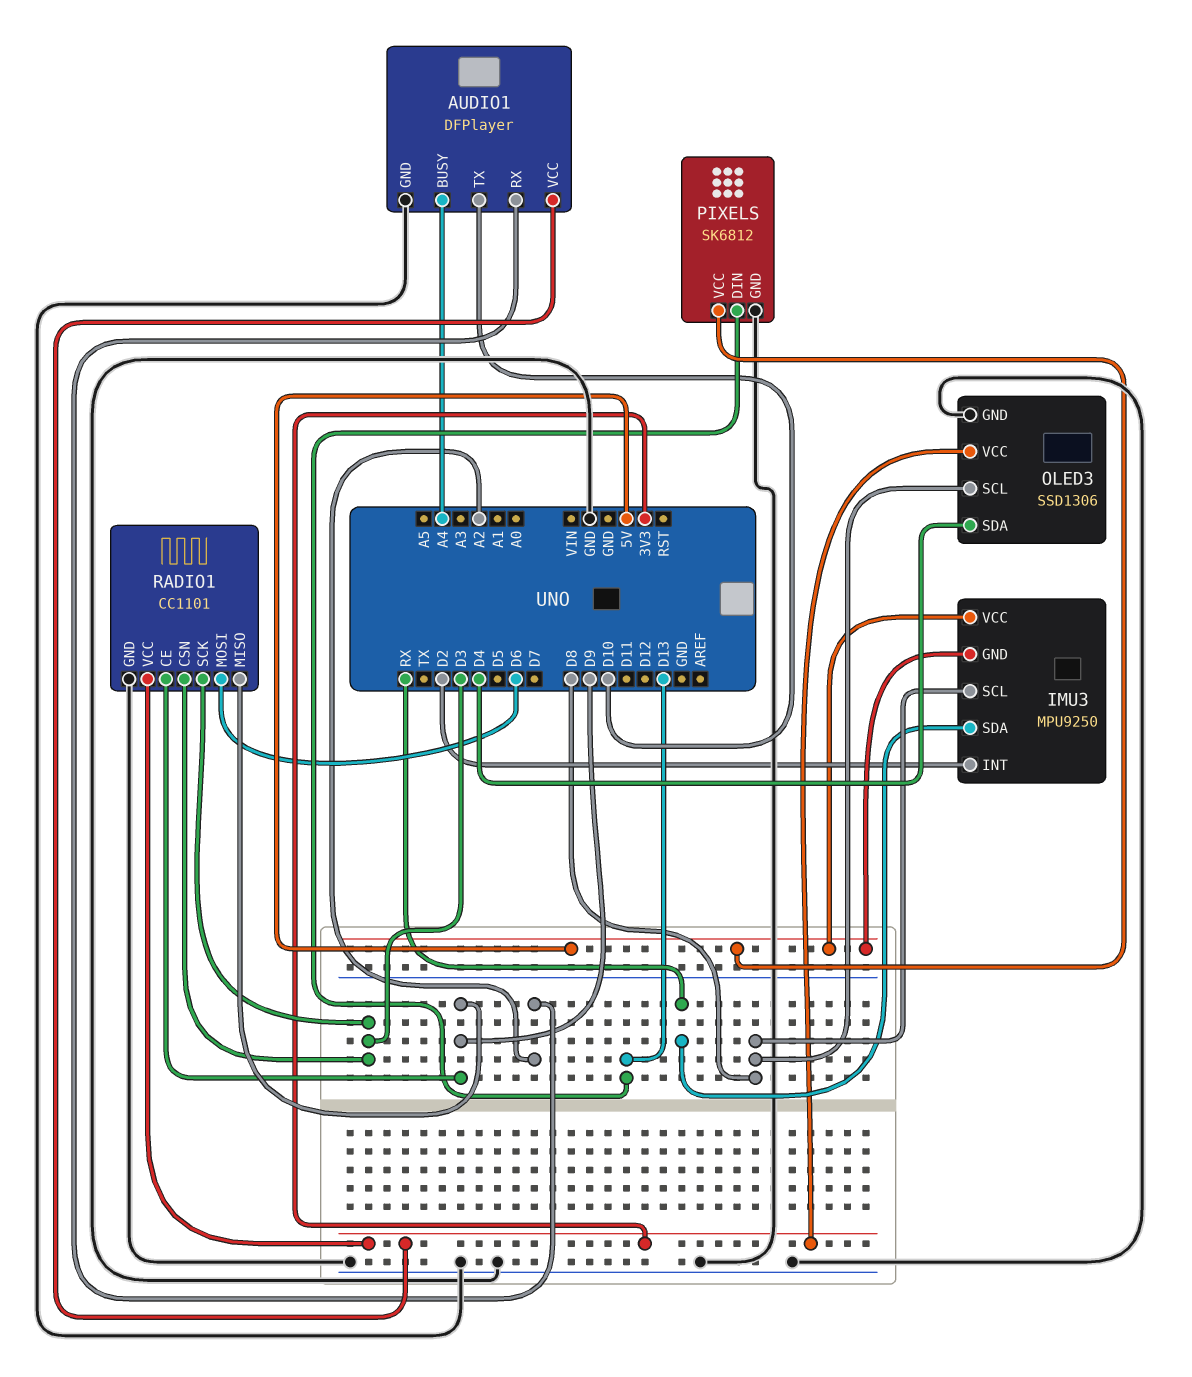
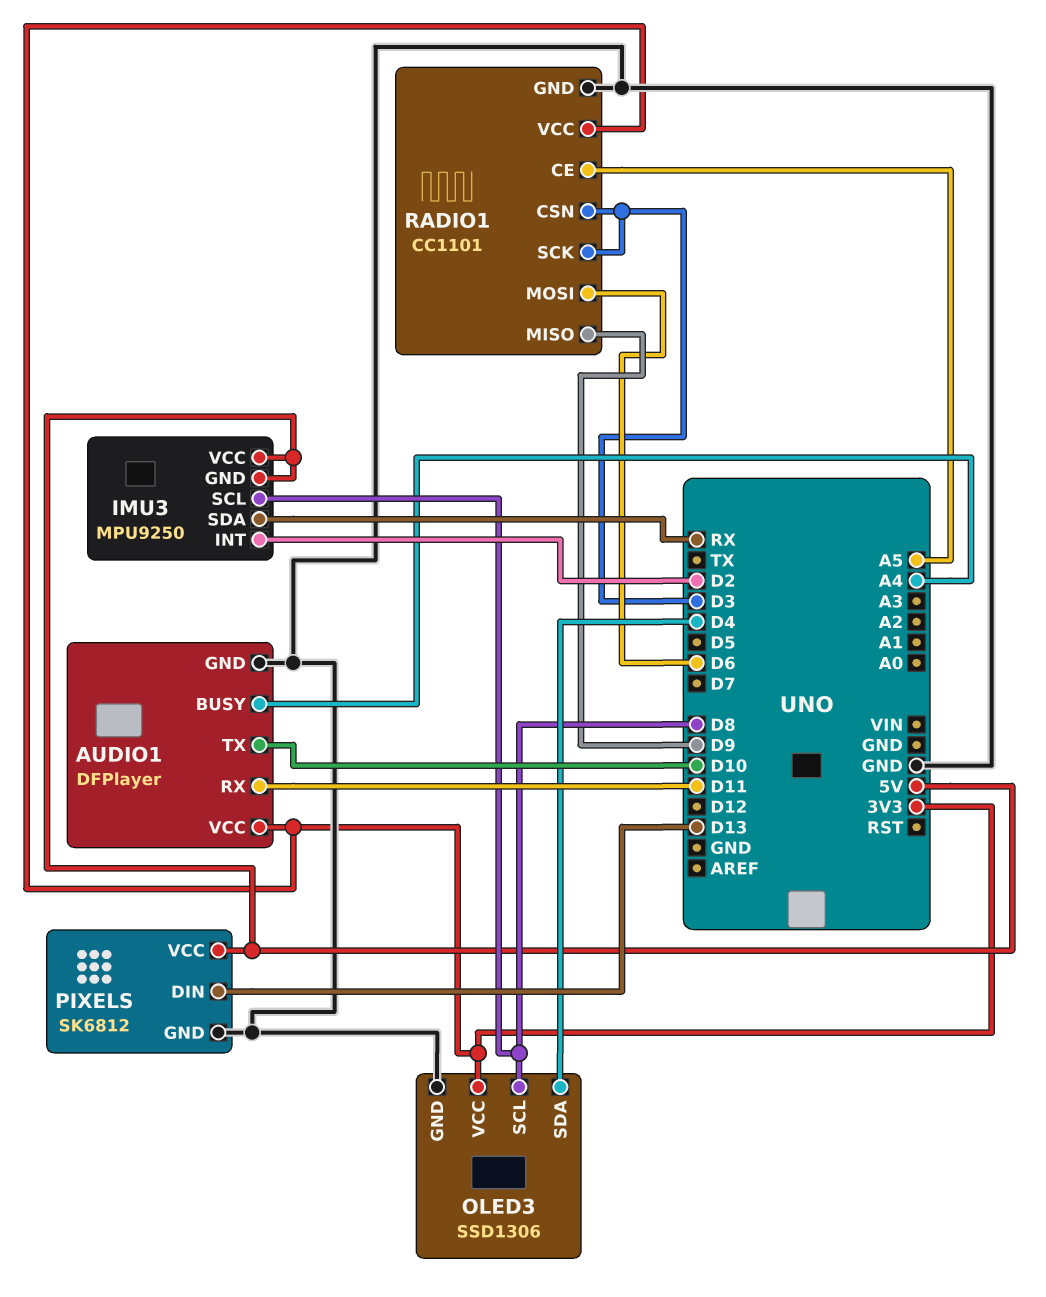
AUDIO1 pin RX: A2 -> D11
RADIO1 pin CE: D9 -> A5

